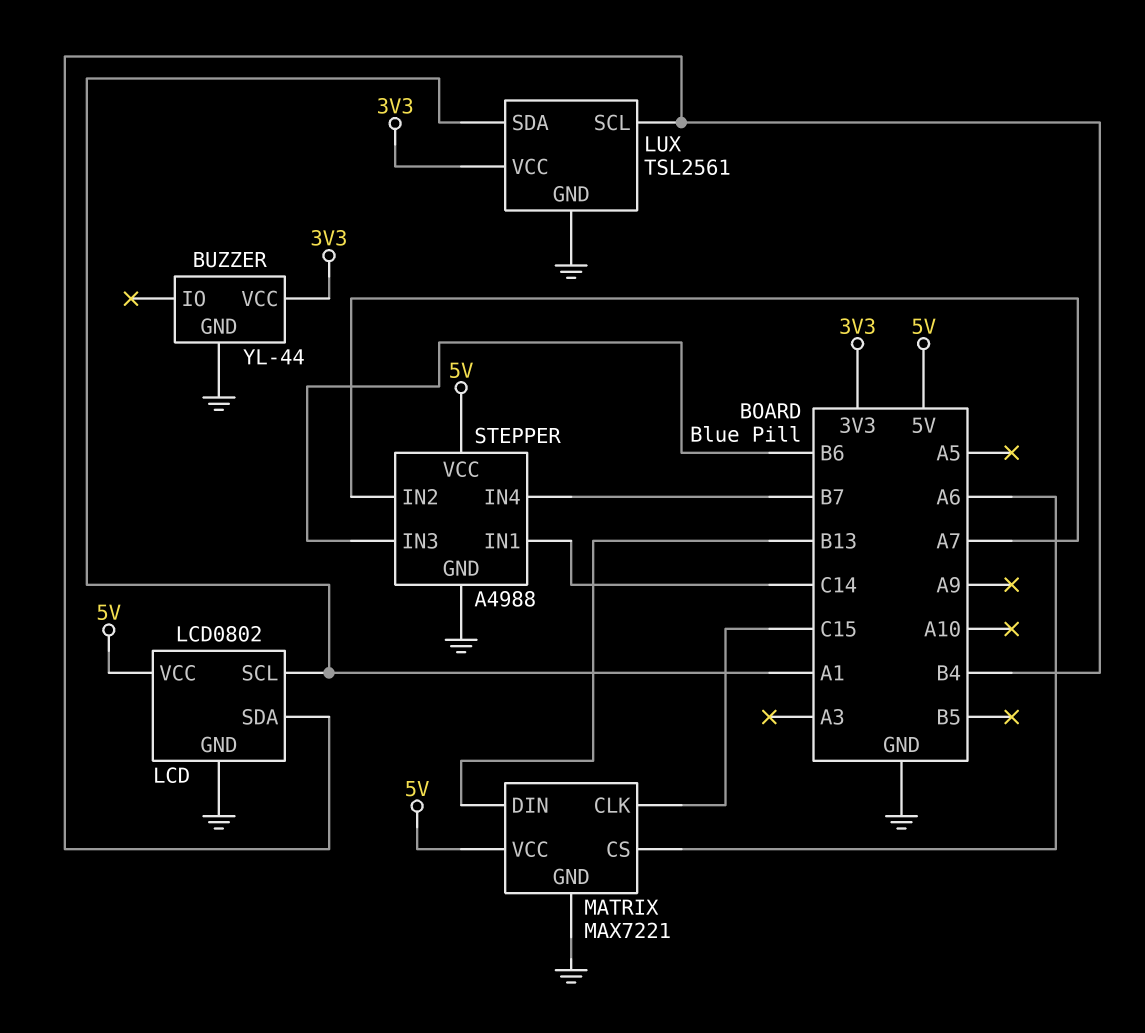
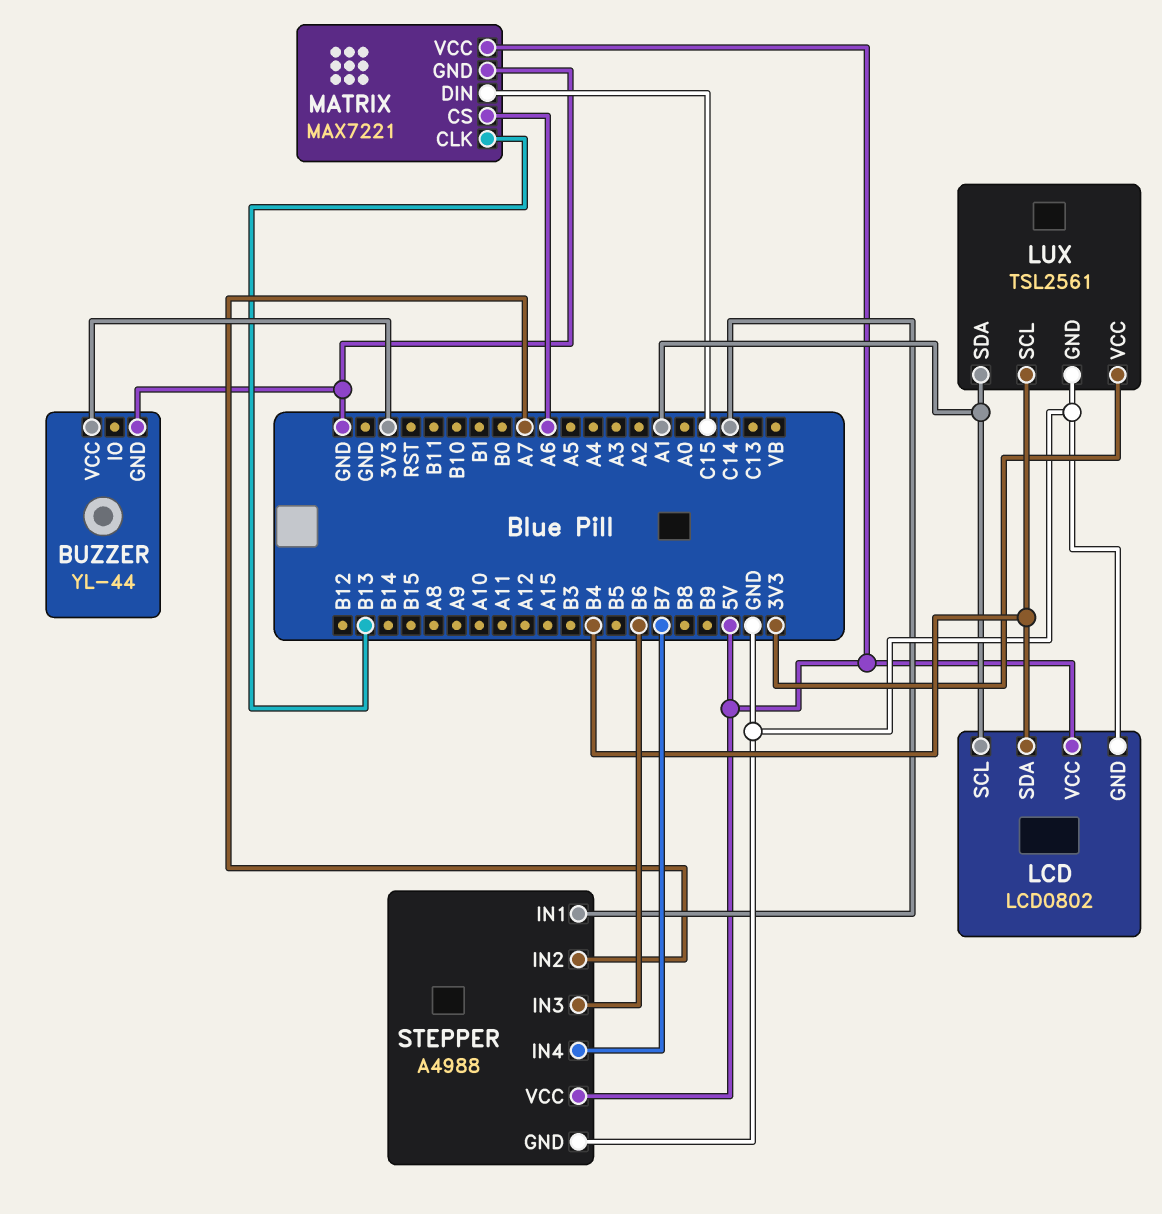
MATRIX pin CLK: C15 -> B13
MATRIX pin DIN: B13 -> C15

